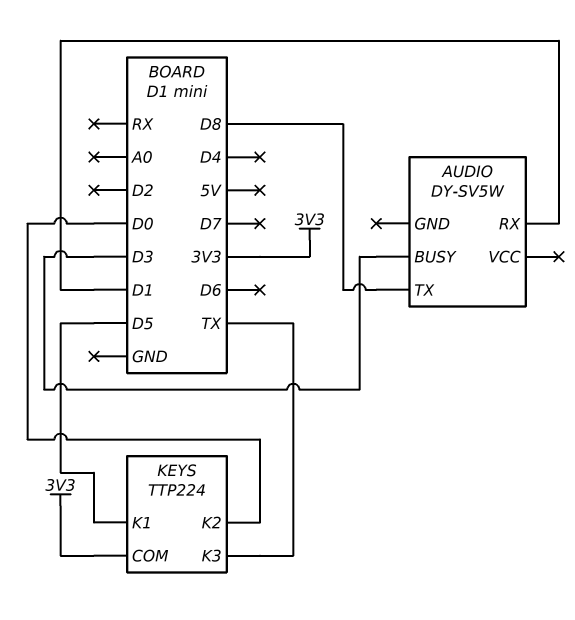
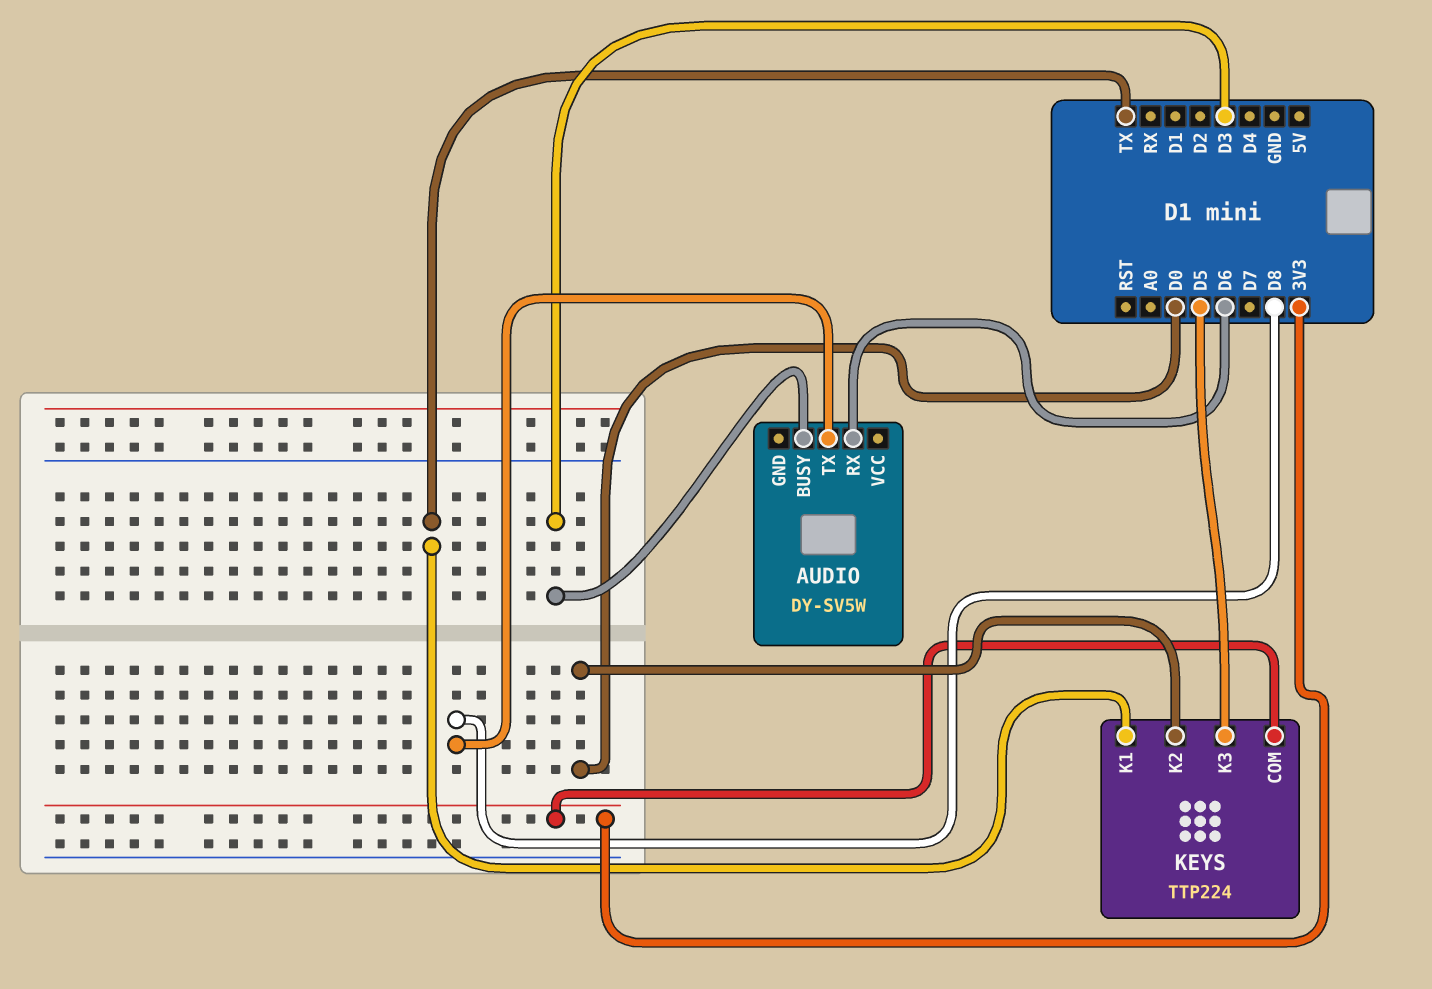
AUDIO pin RX: D1 -> D6
KEYS pin K1: D5 -> TX
KEYS pin K3: TX -> D5

